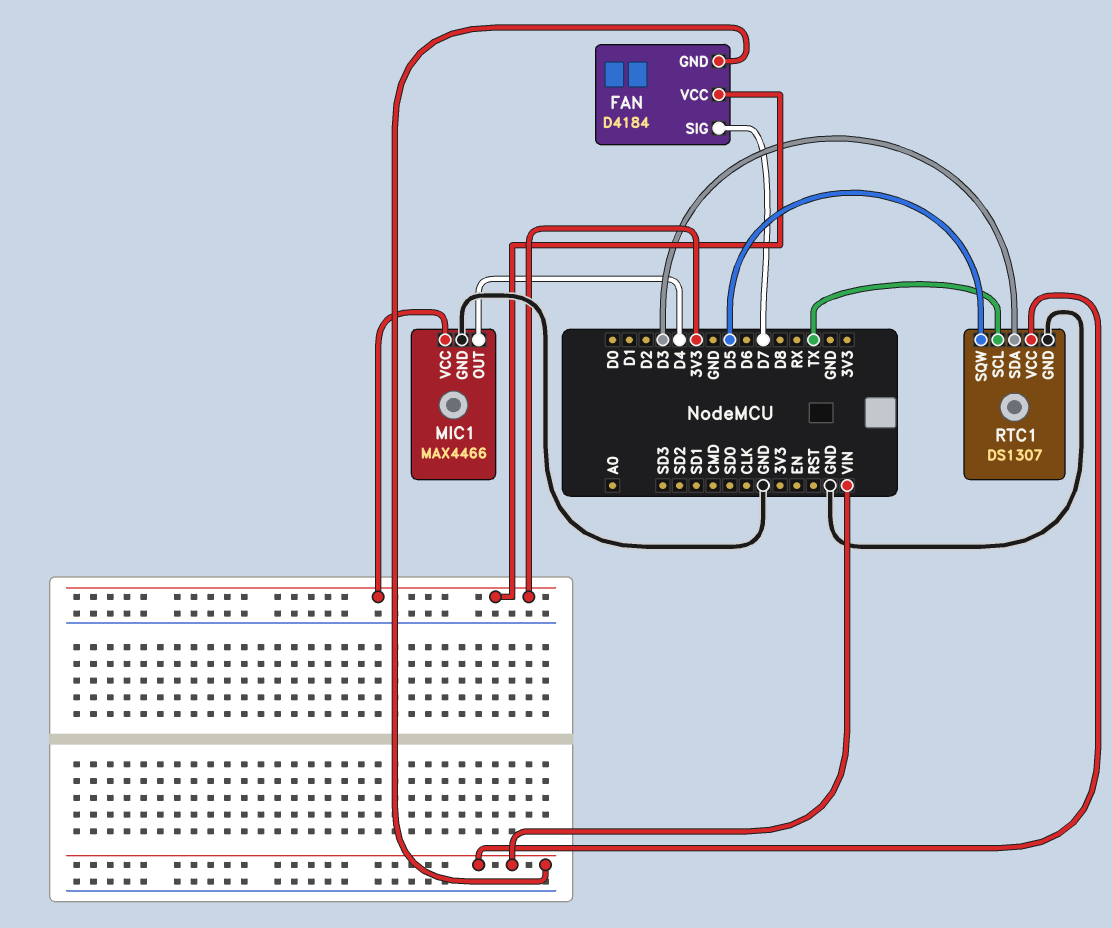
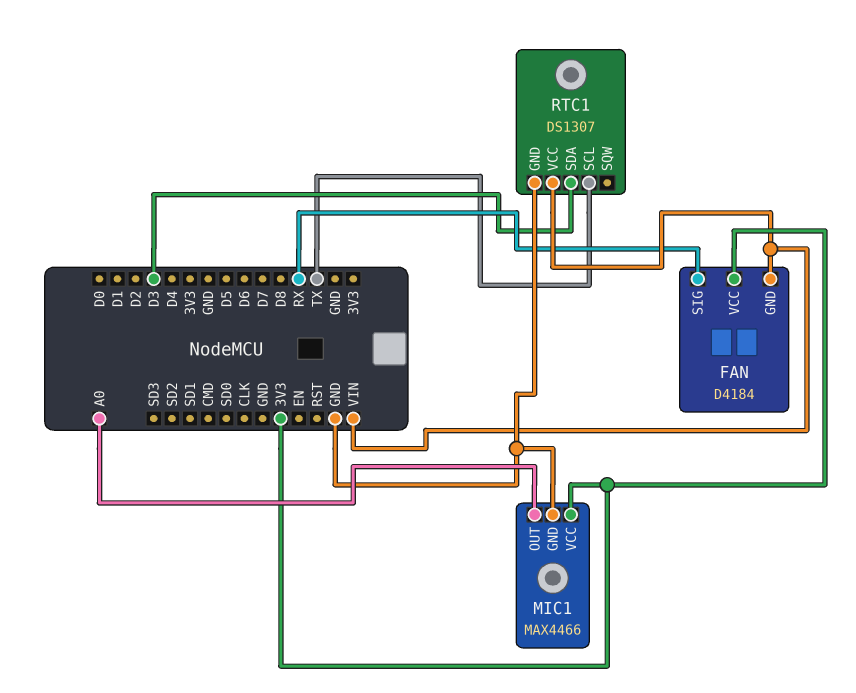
FAN pin SIG: D7 -> RX
MIC1 pin OUT: D4 -> A0
RTC1 pin SQW: D5 -> none

